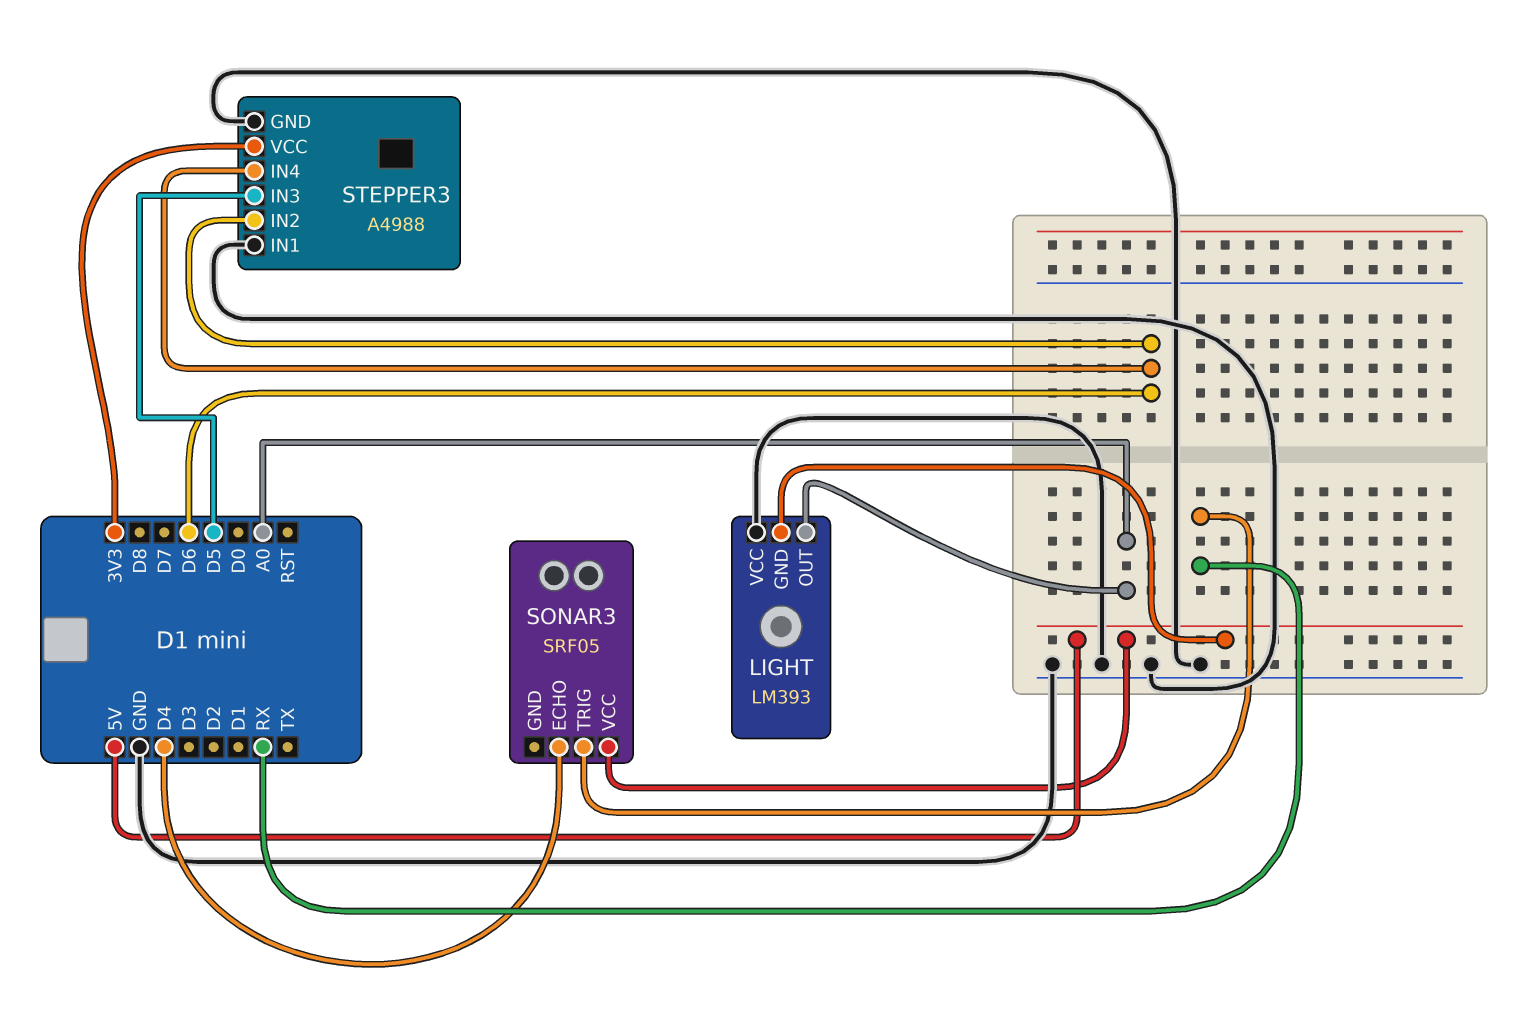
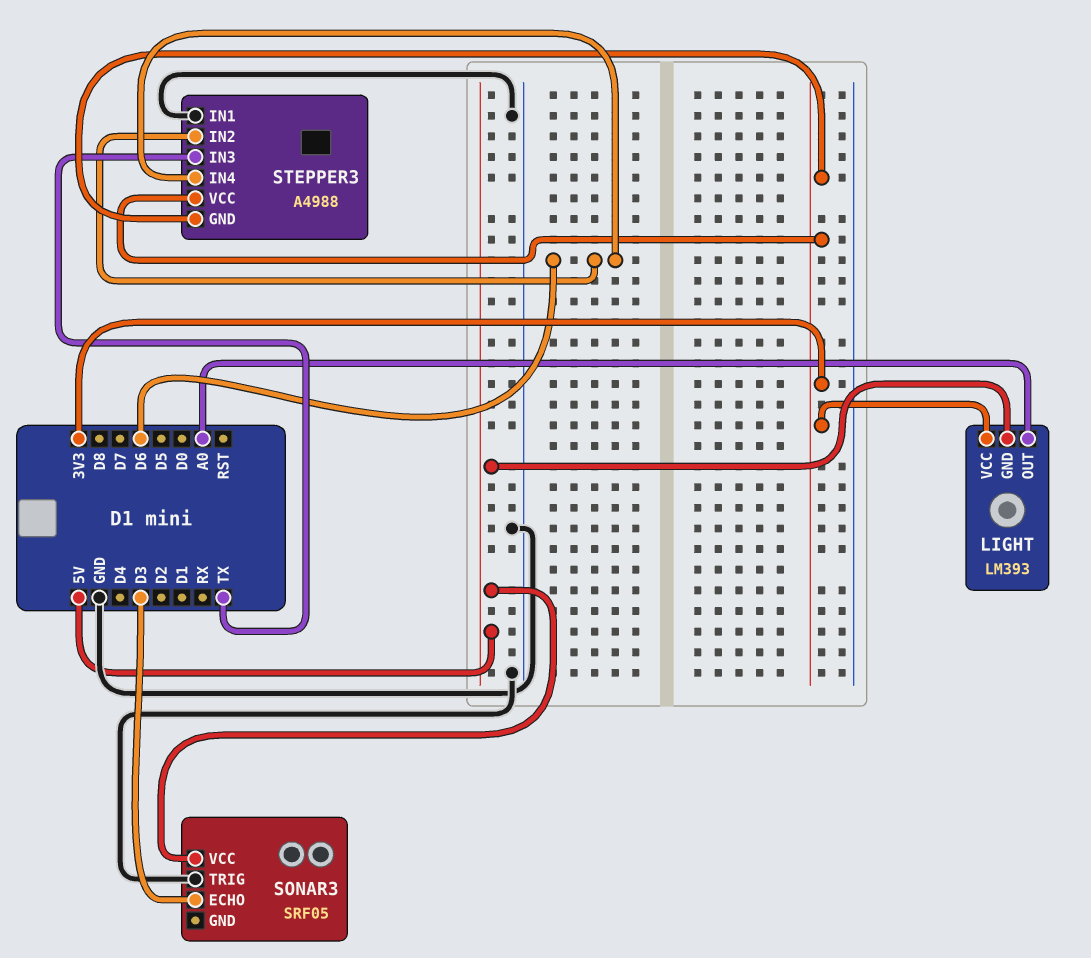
LIGHT pin VCC: GND -> 3V3
SONAR3 pin ECHO: D4 -> D3
SONAR3 pin TRIG: RX -> GND
STEPPER3 pin GND: GND -> 3V3
STEPPER3 pin IN3: D5 -> TX

